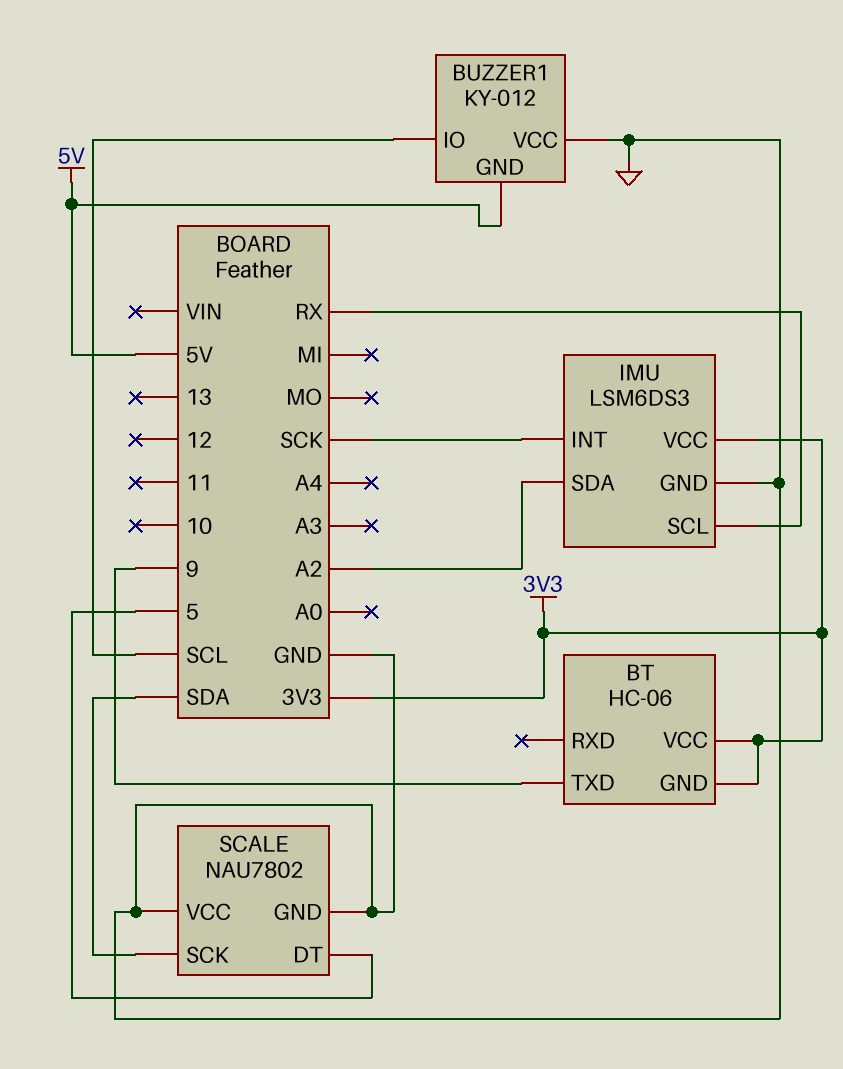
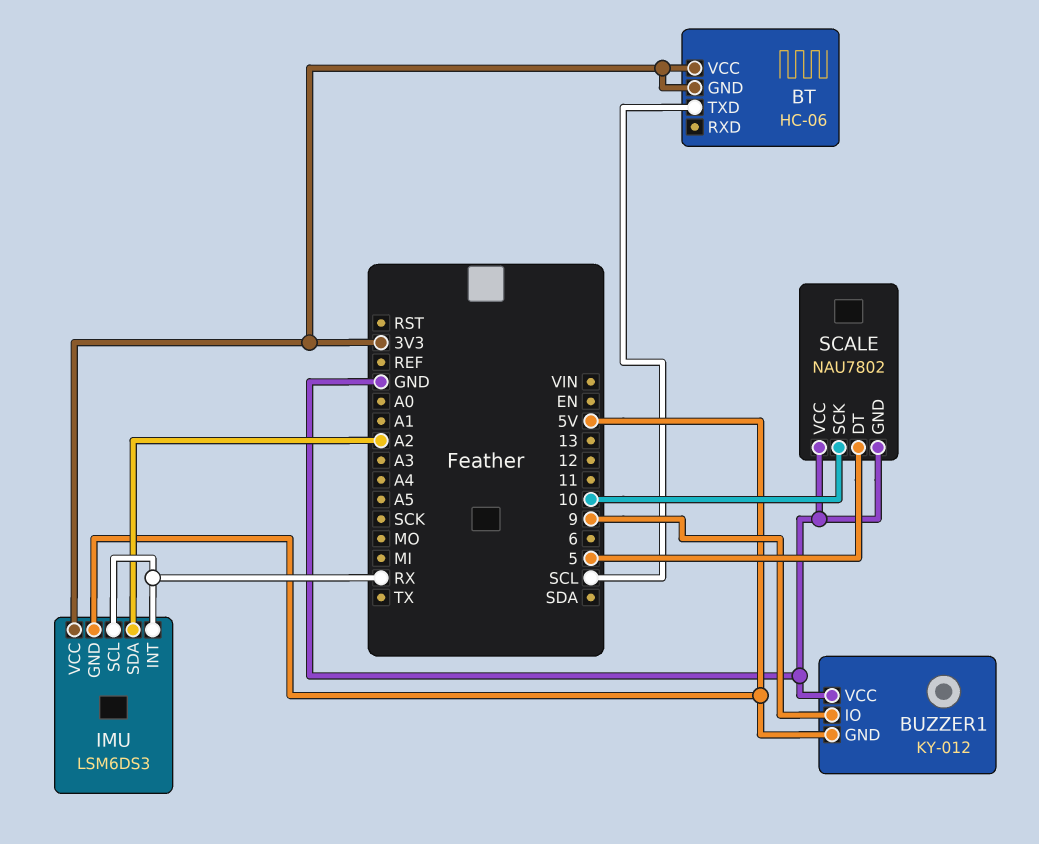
BT pin TXD: 9 -> SCL
BUZZER1 pin IO: SCL -> 9
IMU pin GND: GND -> 5V
IMU pin INT: SCK -> RX
SCALE pin SCK: SDA -> 10

